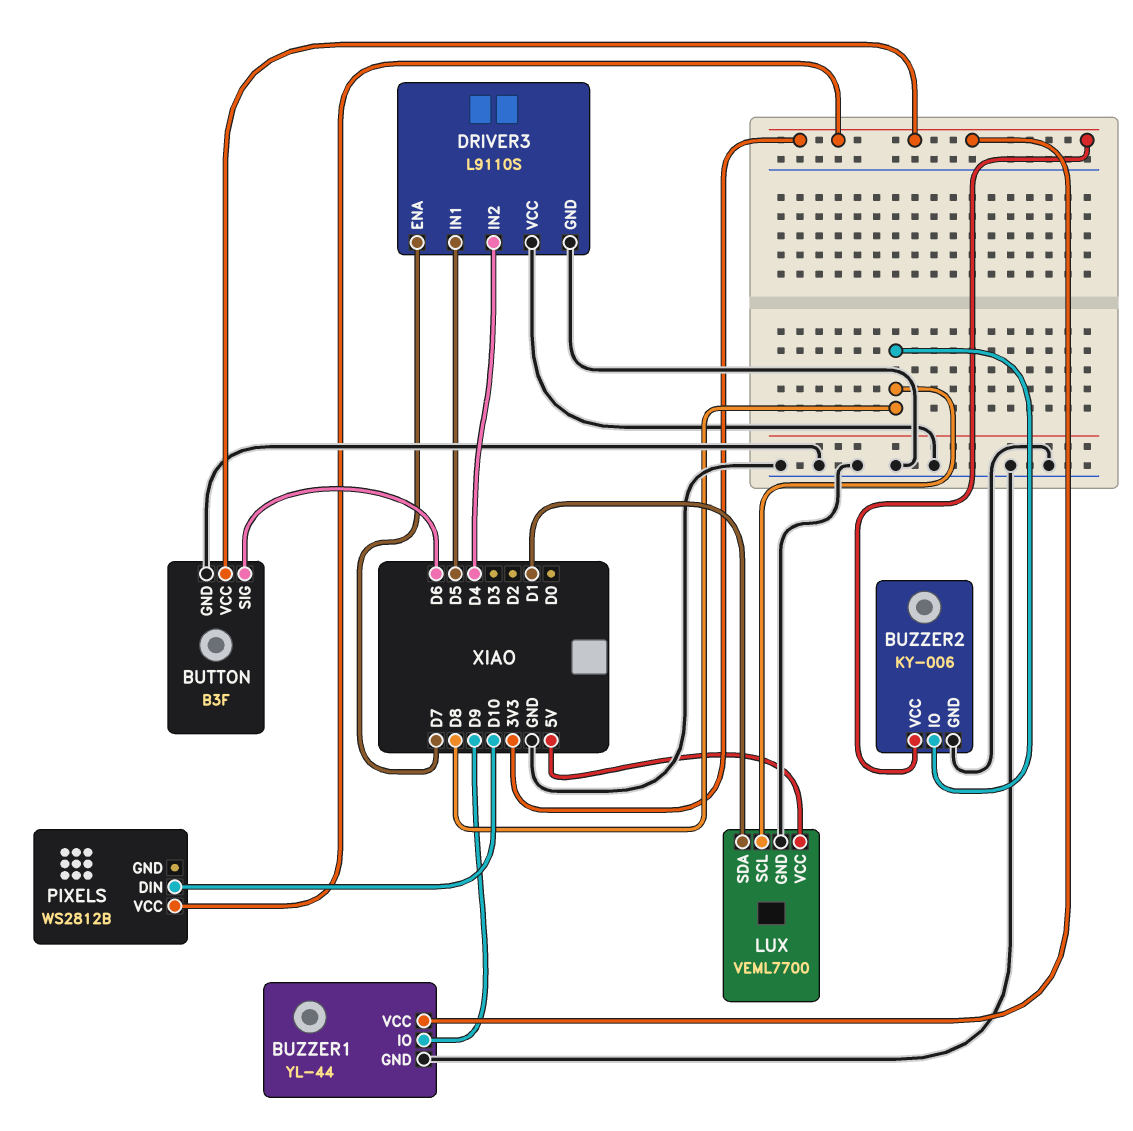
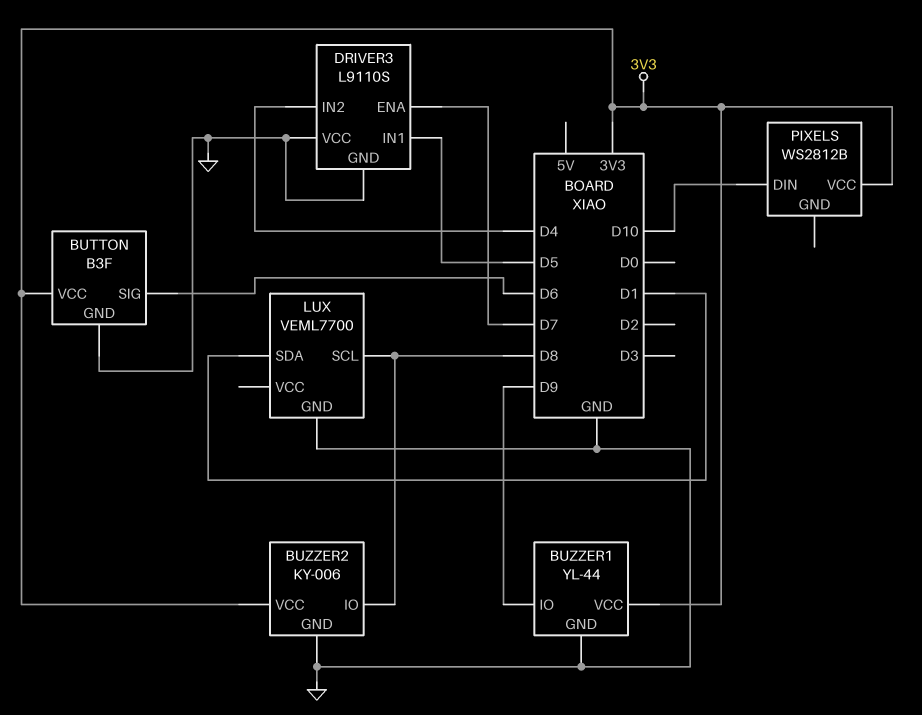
LUX pin VCC: 5V -> none

